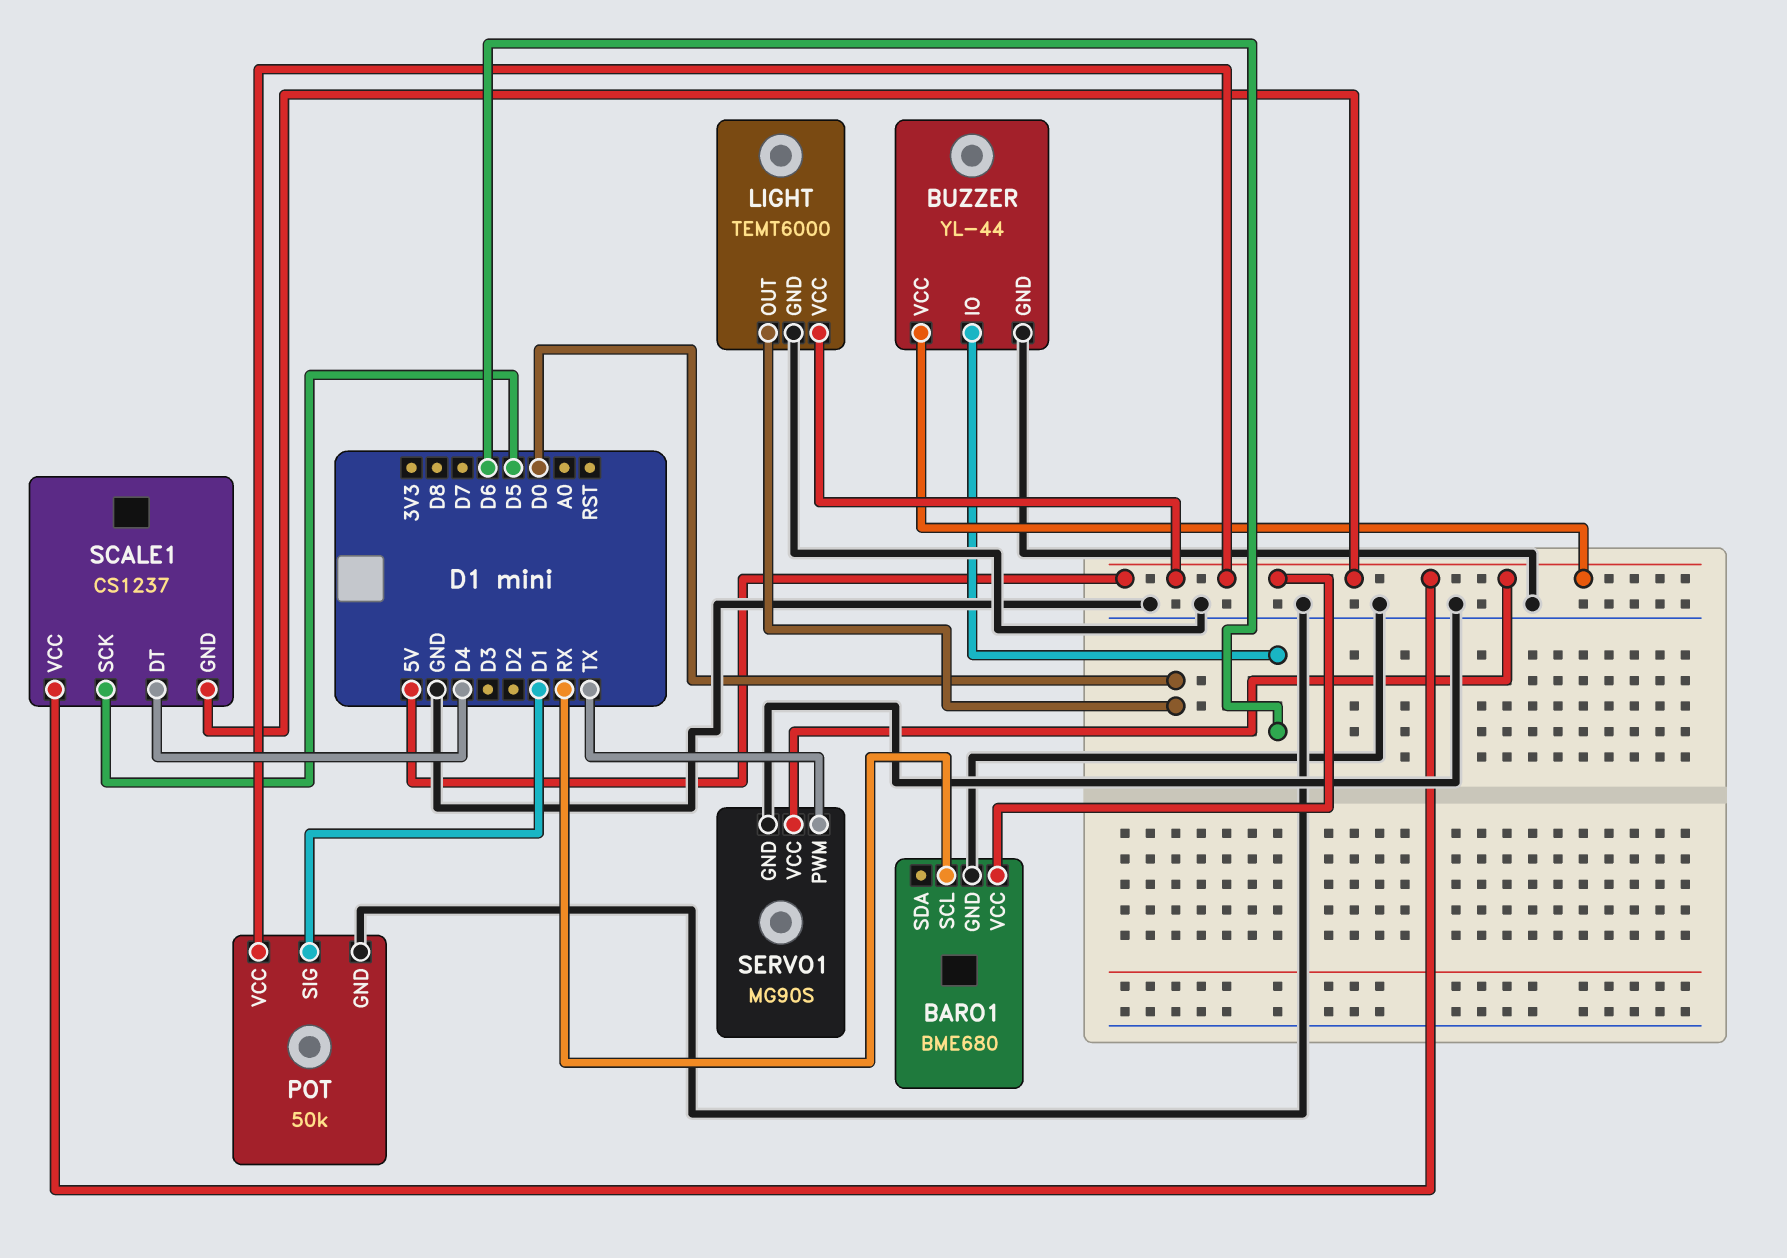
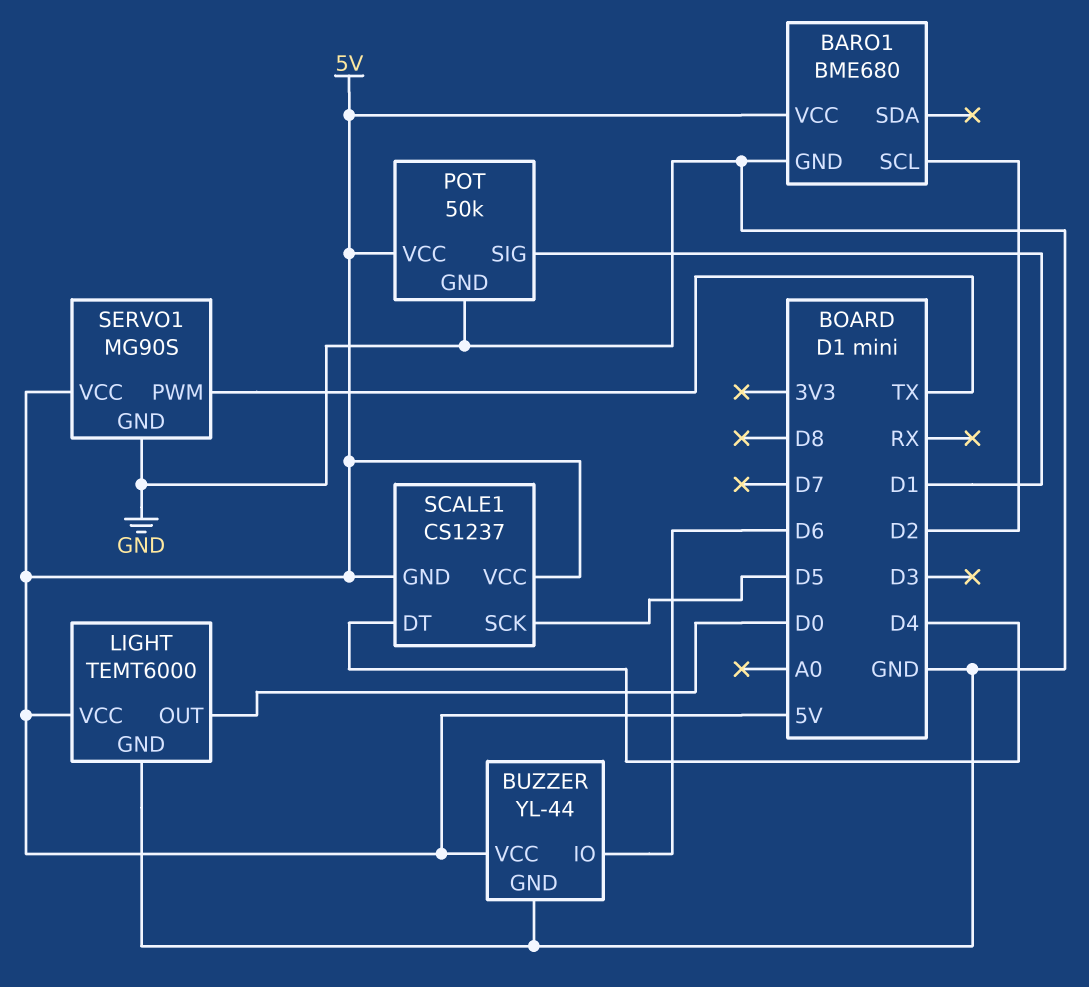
BARO1 pin SCL: RX -> D2

